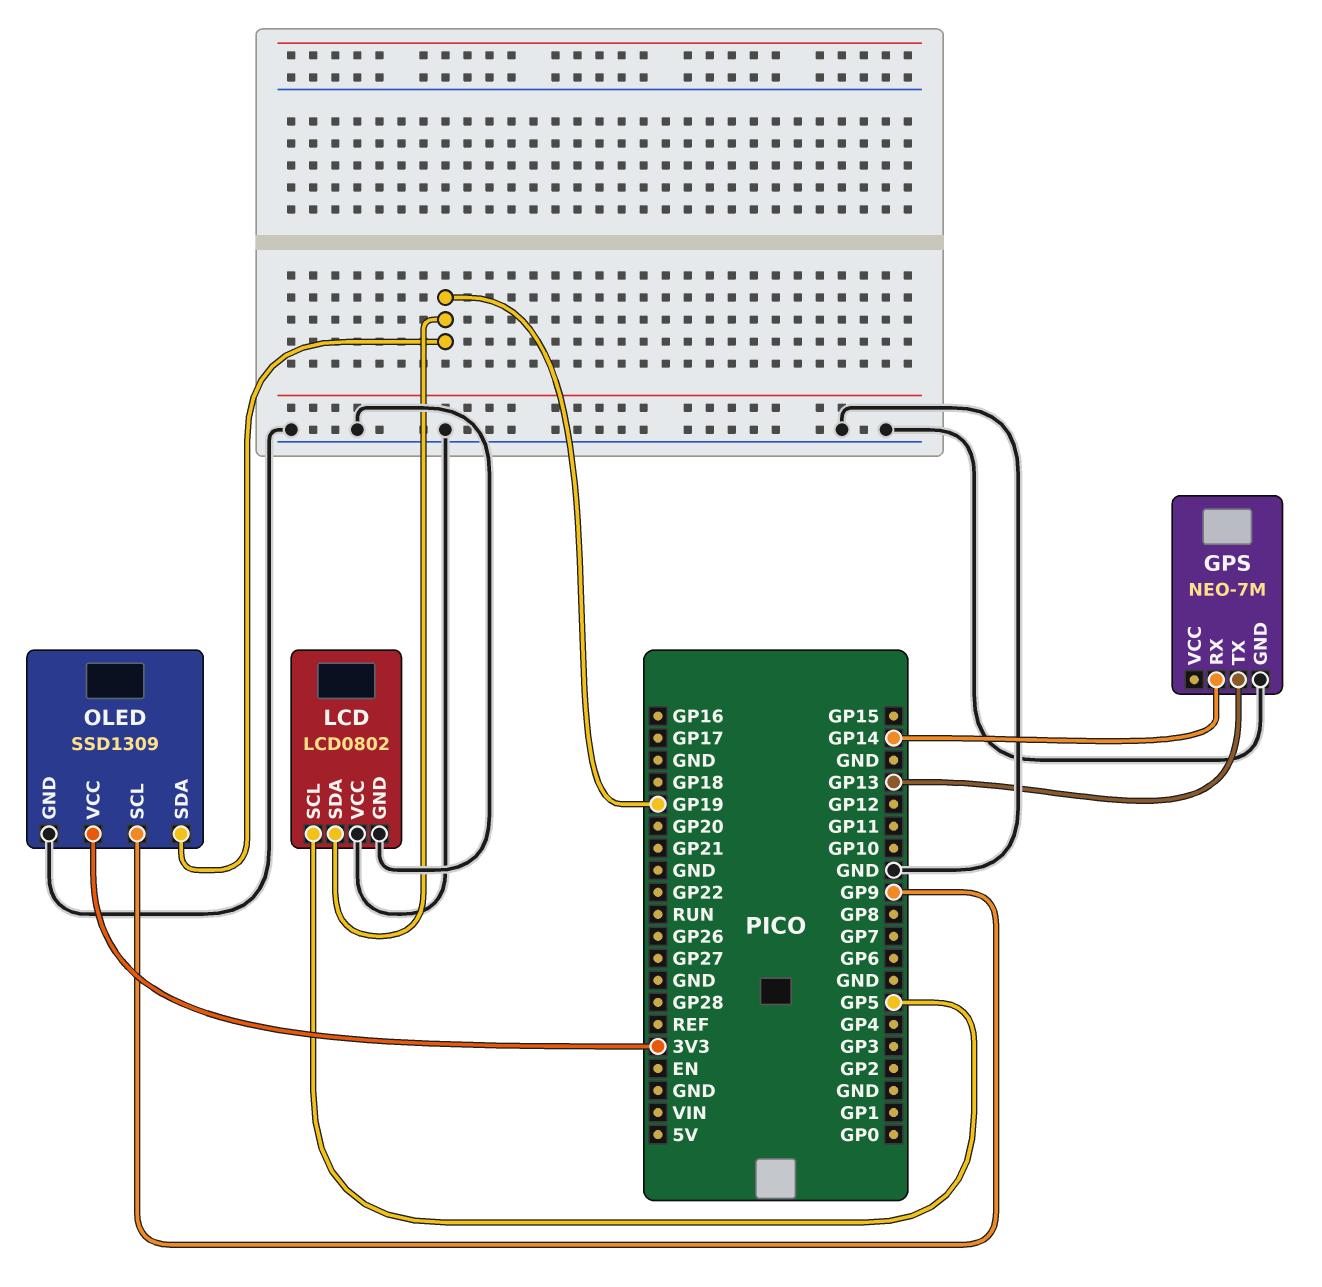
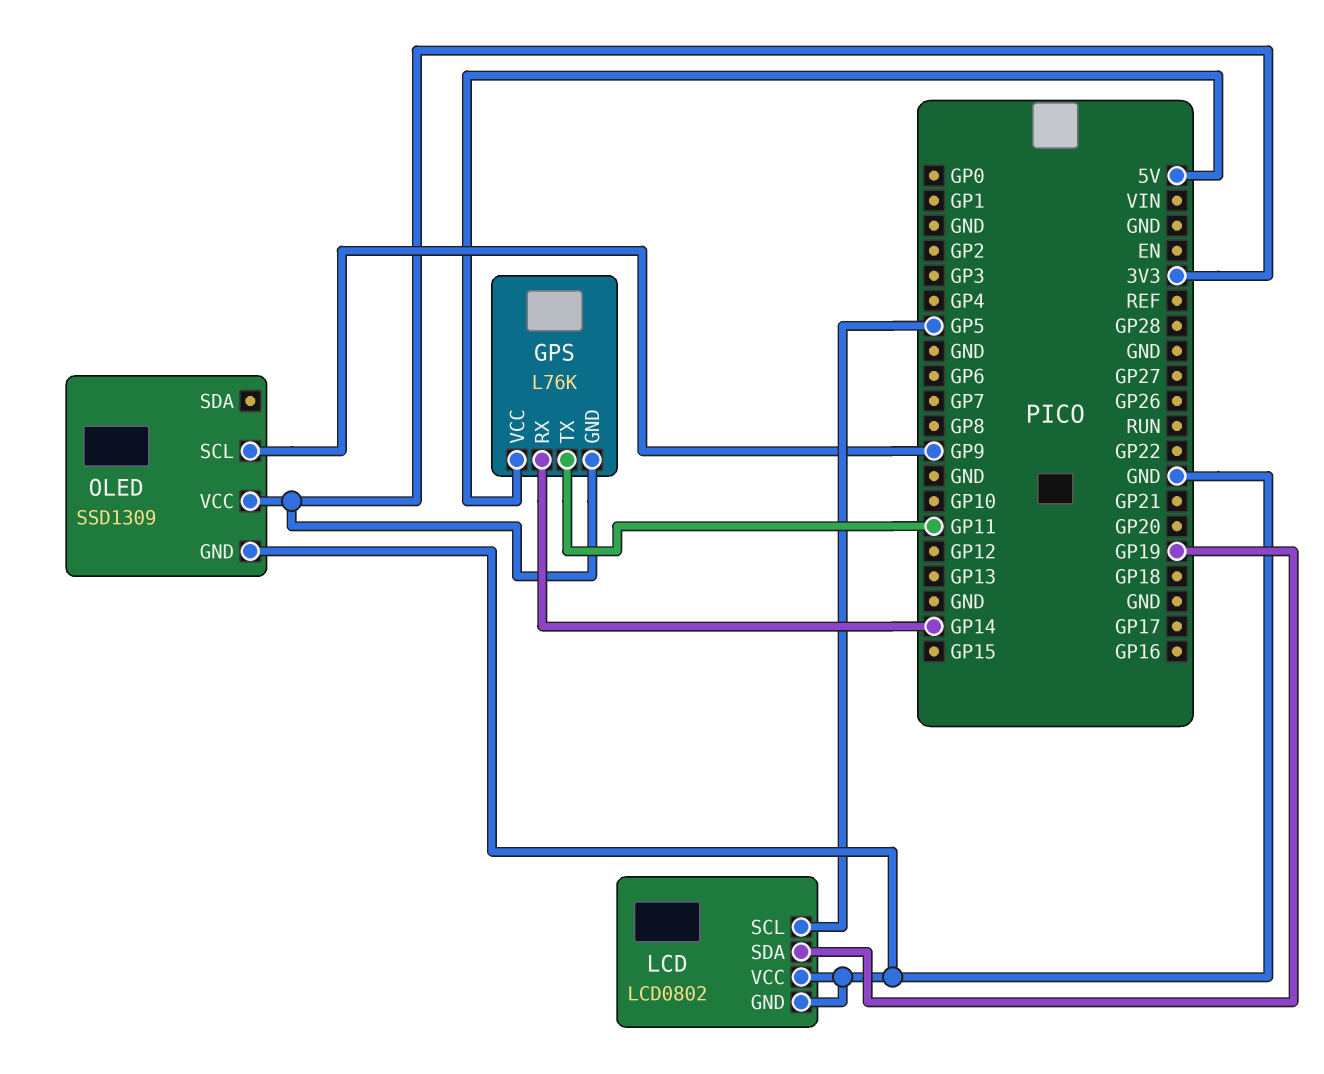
GPS: NEO-7M -> L76K
GPS pin GND: GND -> 3V3
GPS pin TX: GP13 -> GP11
GPS pin VCC: none -> 5V
OLED pin SDA: GP19 -> none

